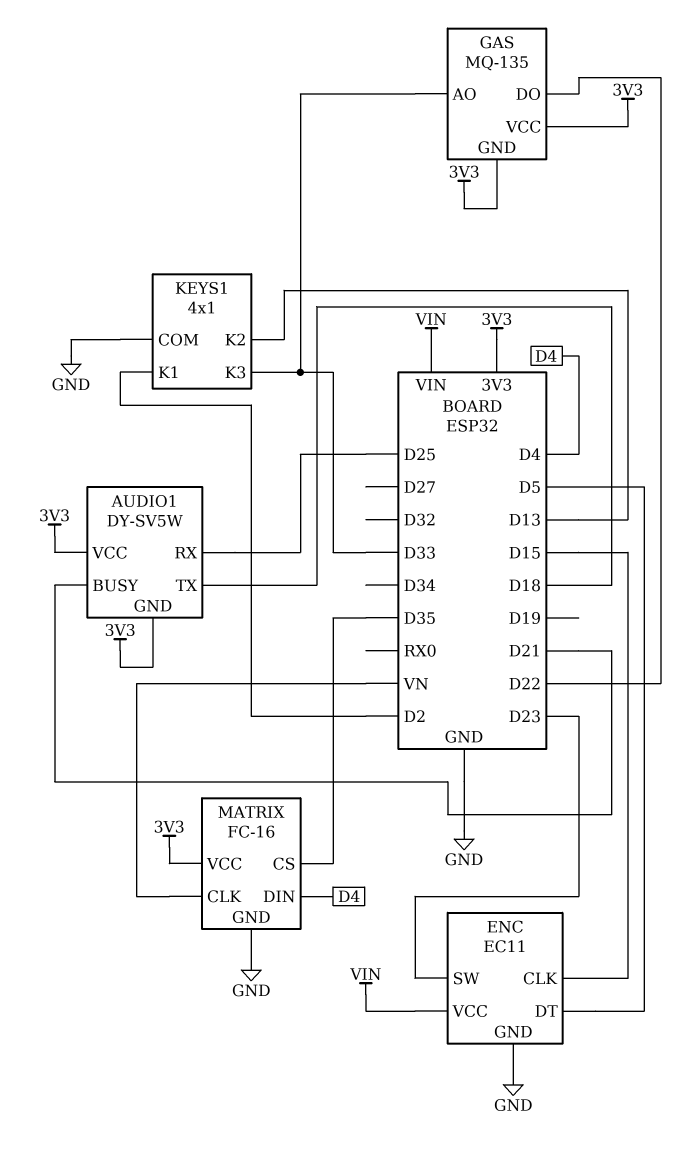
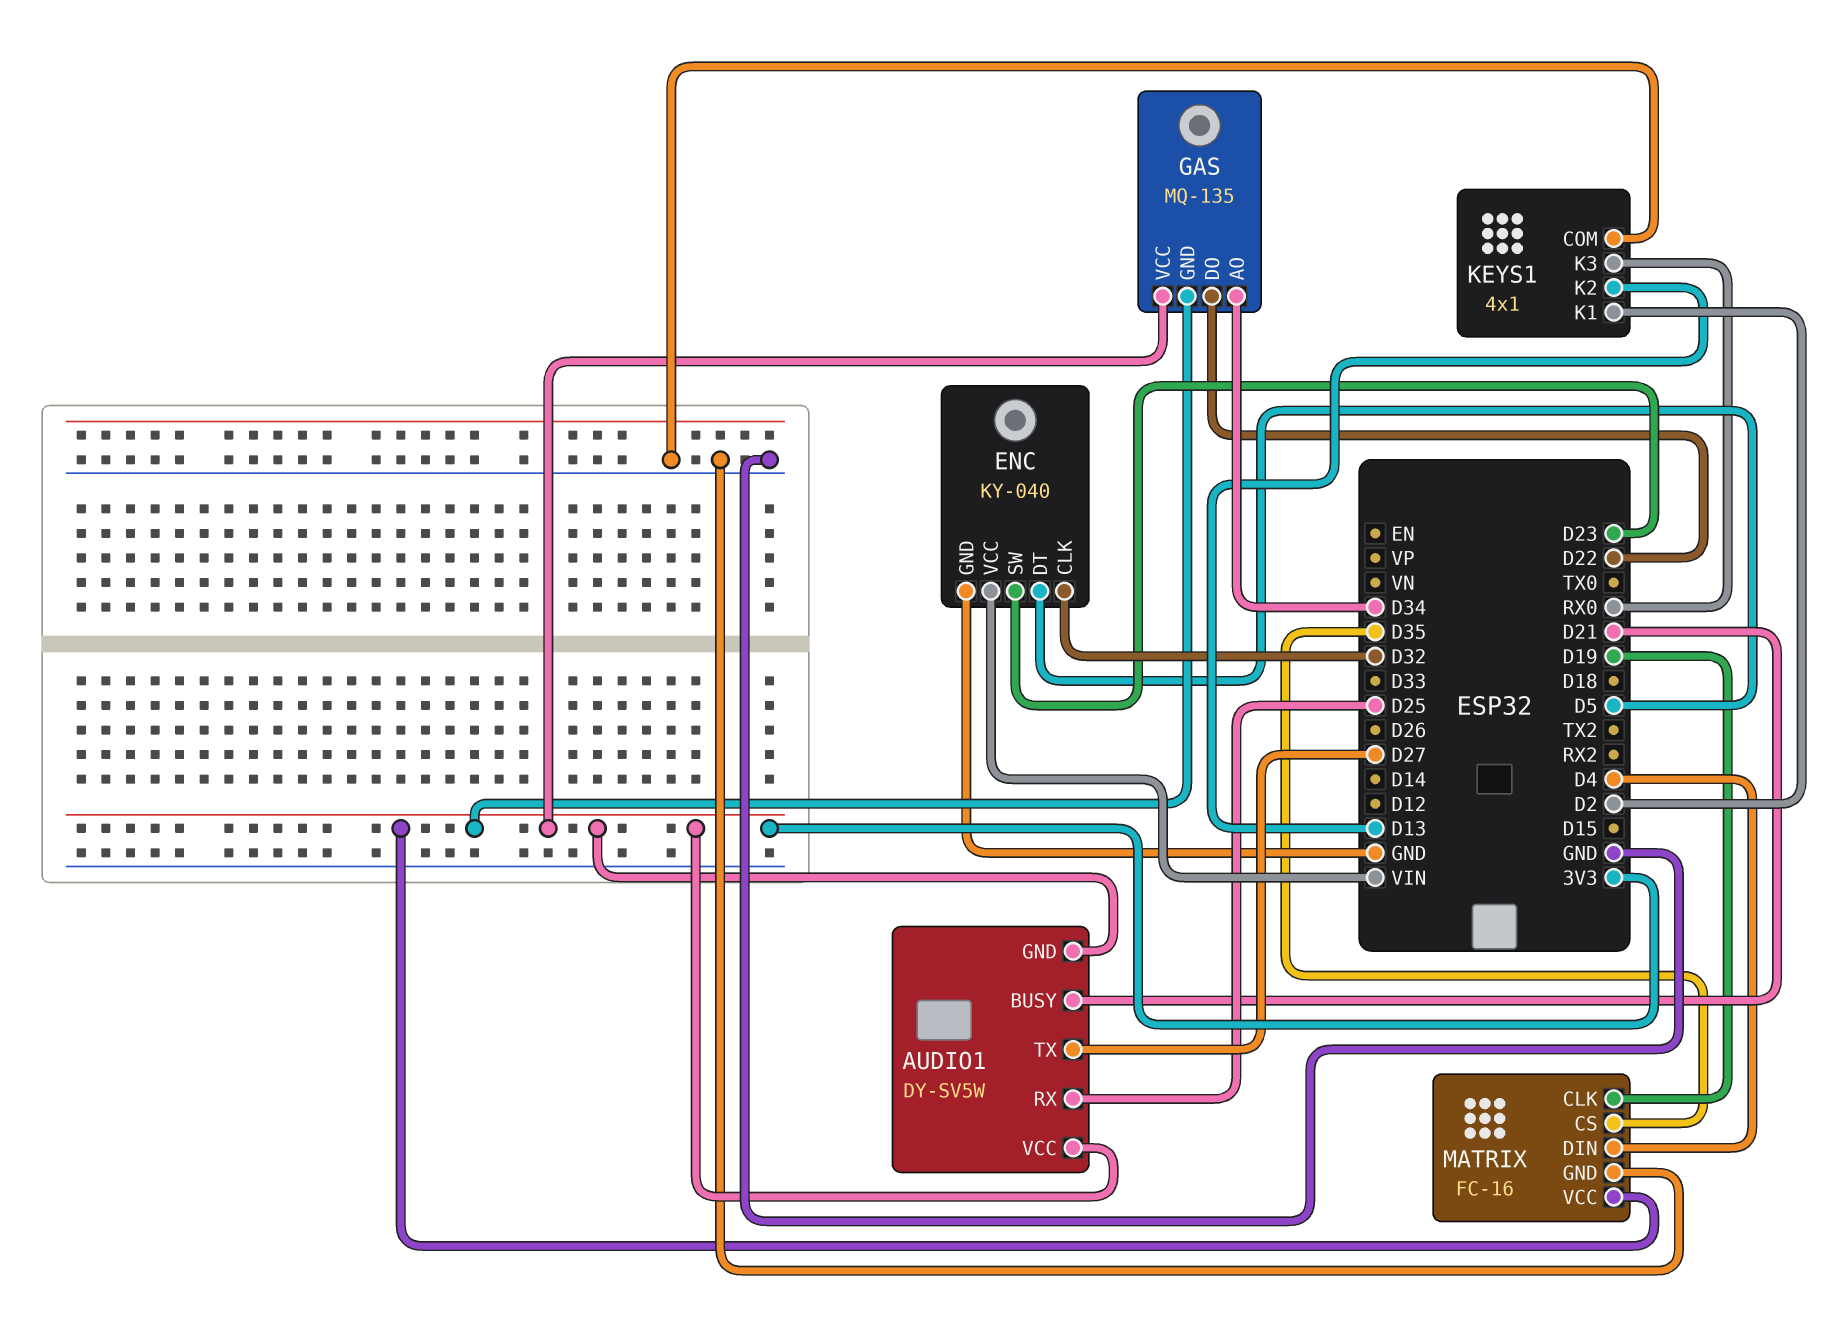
AUDIO1 pin TX: D18 -> D27
ENC: EC11 -> KY-040
ENC pin CLK: D15 -> D32
GAS pin AO: D33 -> D34
KEYS1 pin K3: D33 -> RX0
MATRIX pin CLK: VN -> D19

